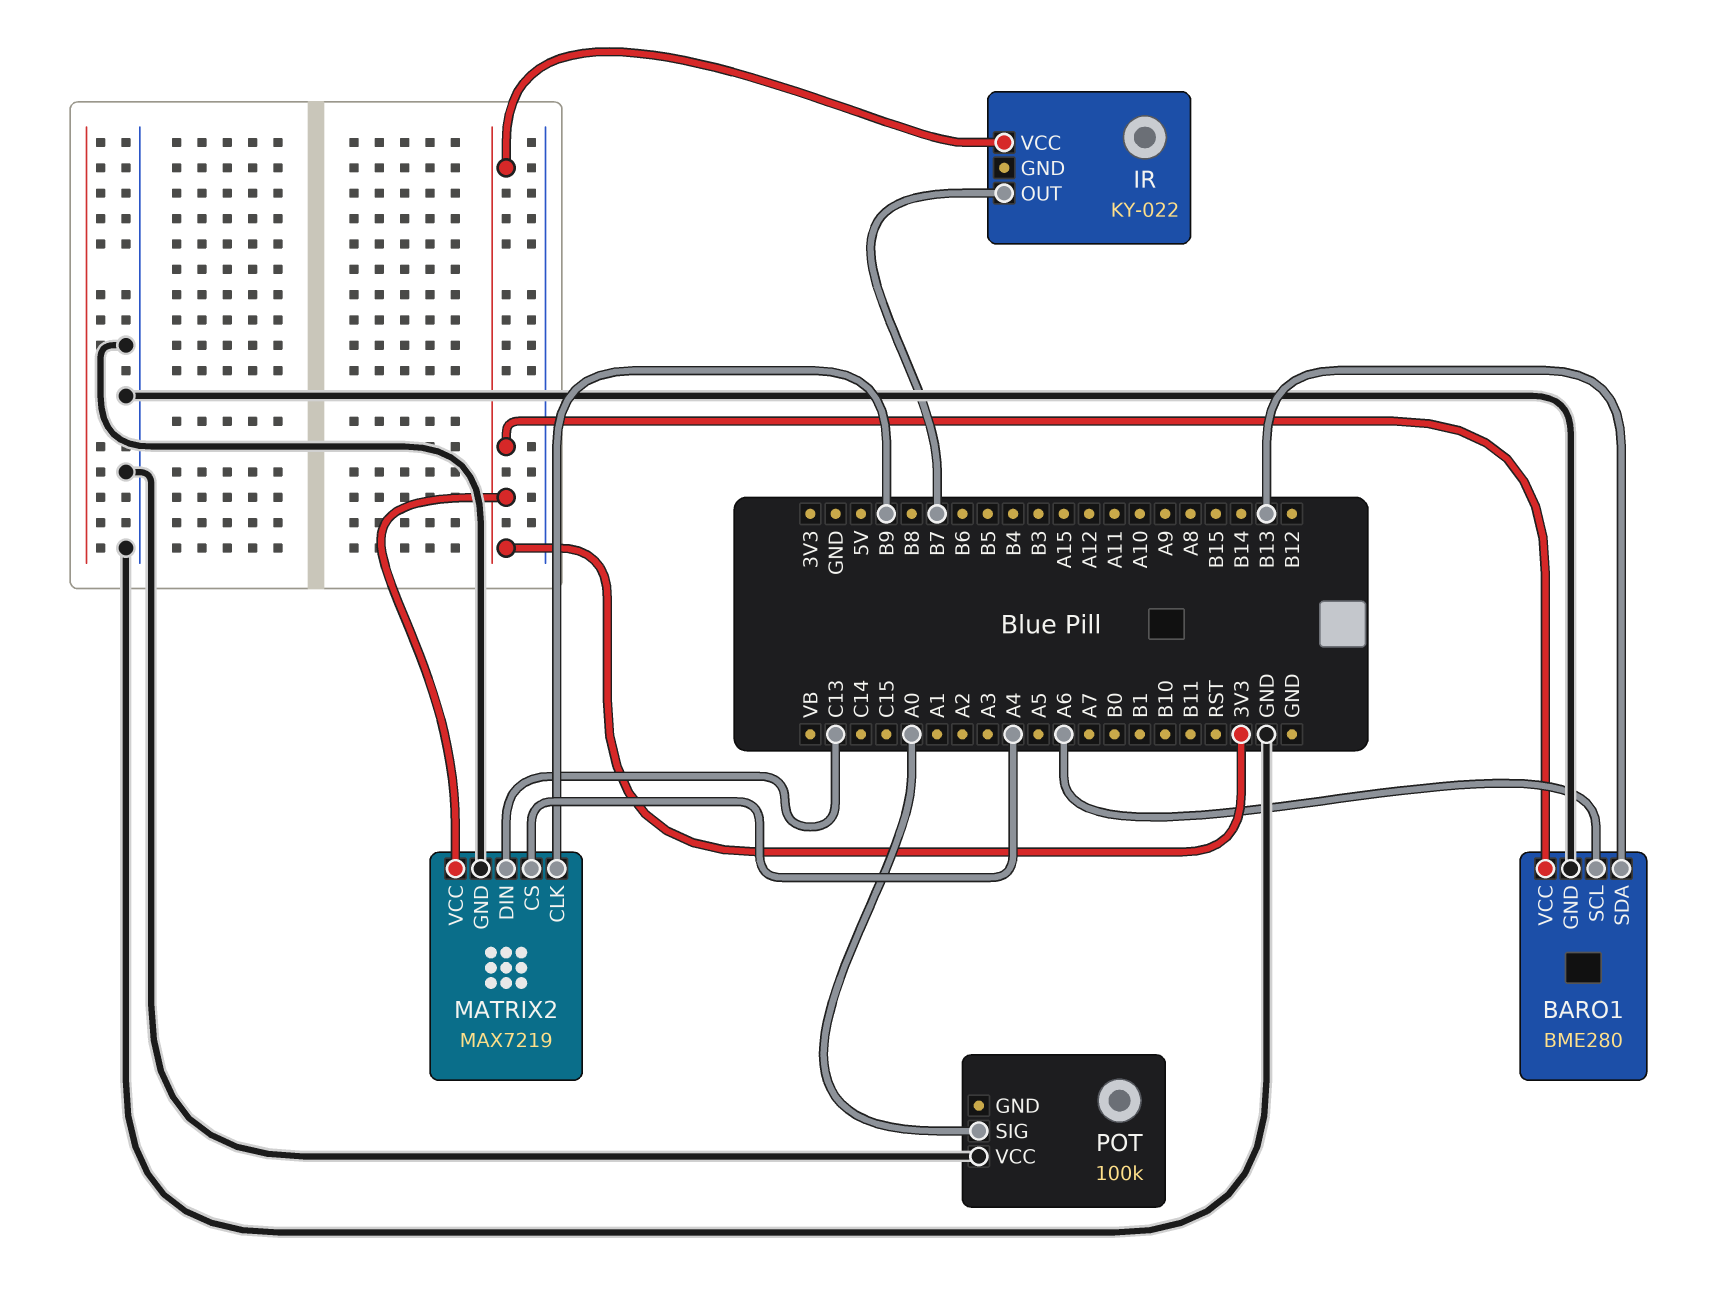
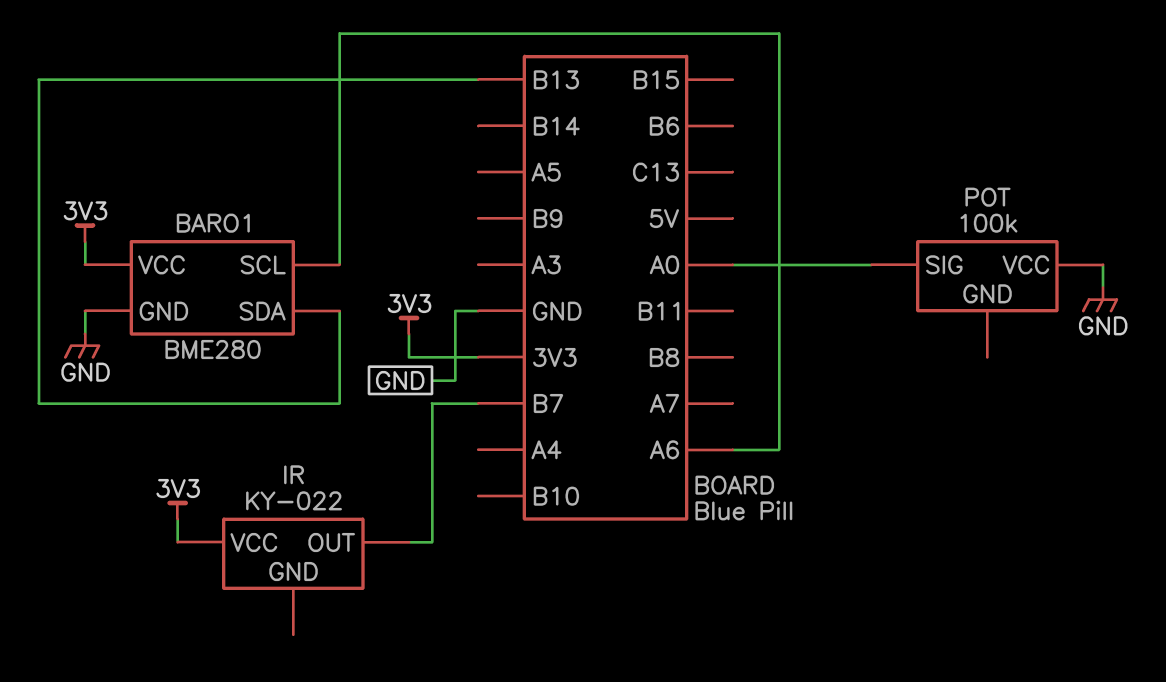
MATRIX2: MAX7219 -> none
MATRIX2 pin CLK: B9 -> none
MATRIX2 pin CS: A4 -> none
MATRIX2 pin DIN: C13 -> none
MATRIX2 pin GND: GND -> none
MATRIX2 pin VCC: 3V3 -> none

